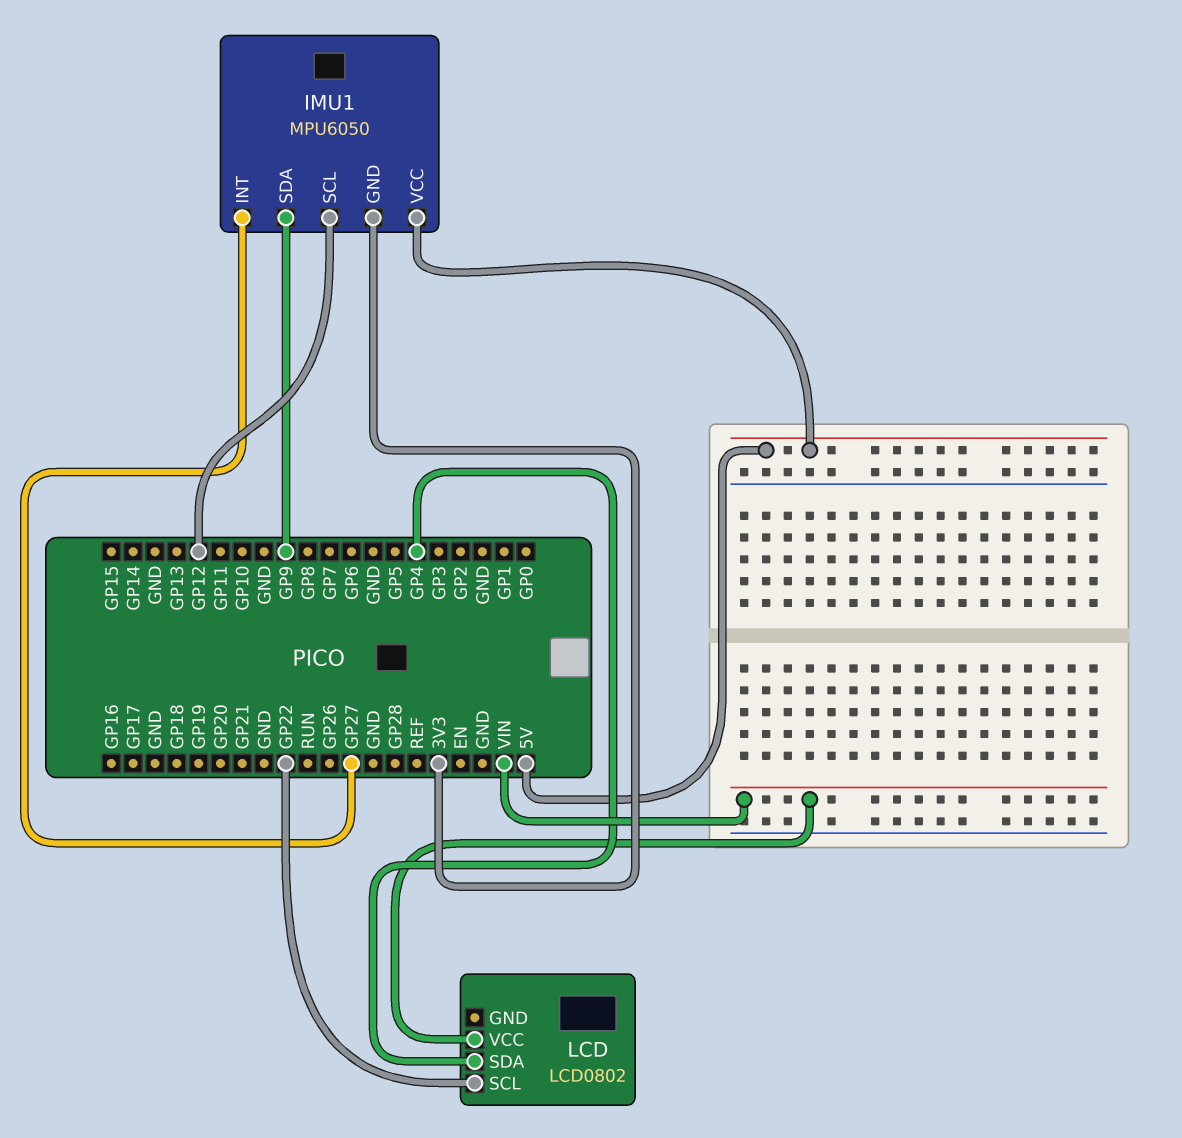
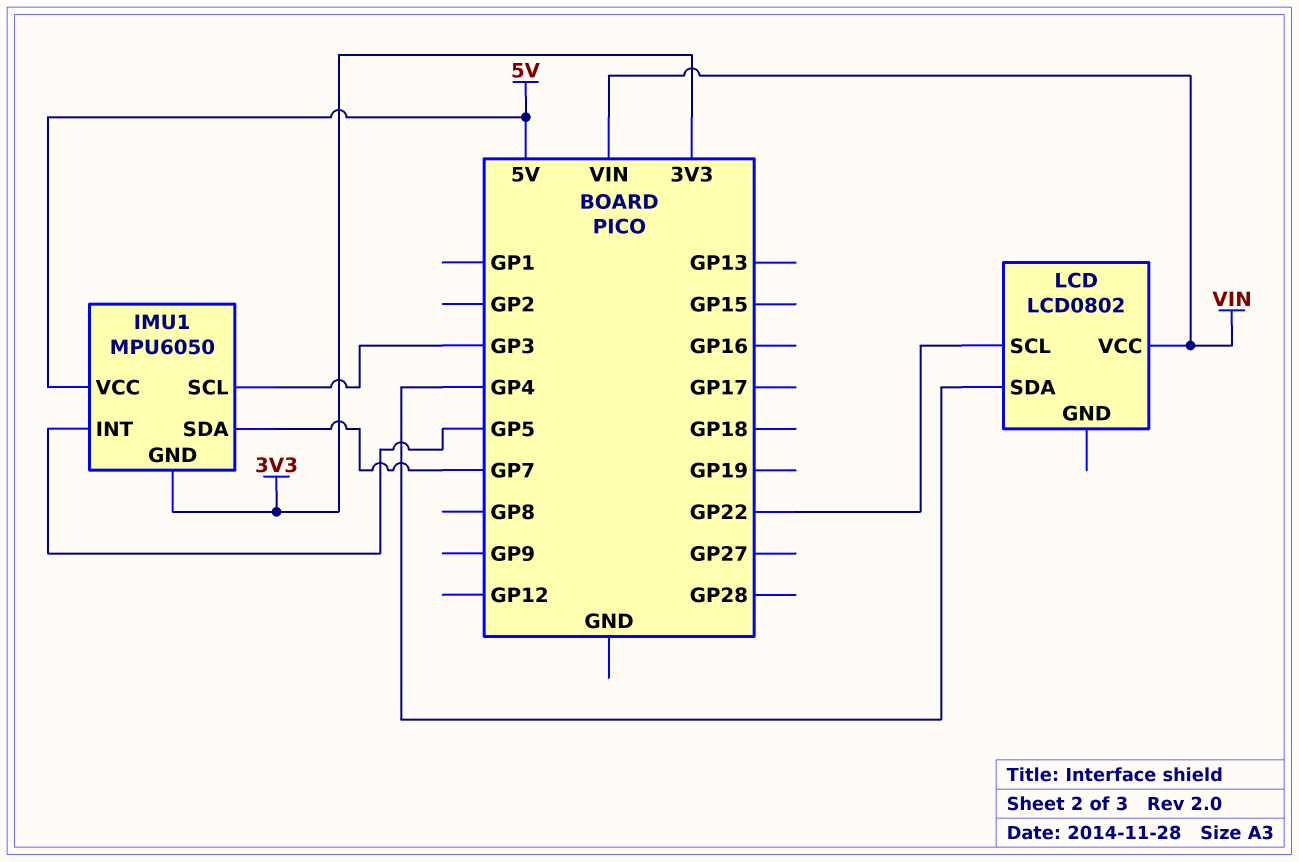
IMU1 pin INT: GP27 -> GP5
IMU1 pin SCL: GP12 -> GP3
IMU1 pin SDA: GP9 -> GP7

